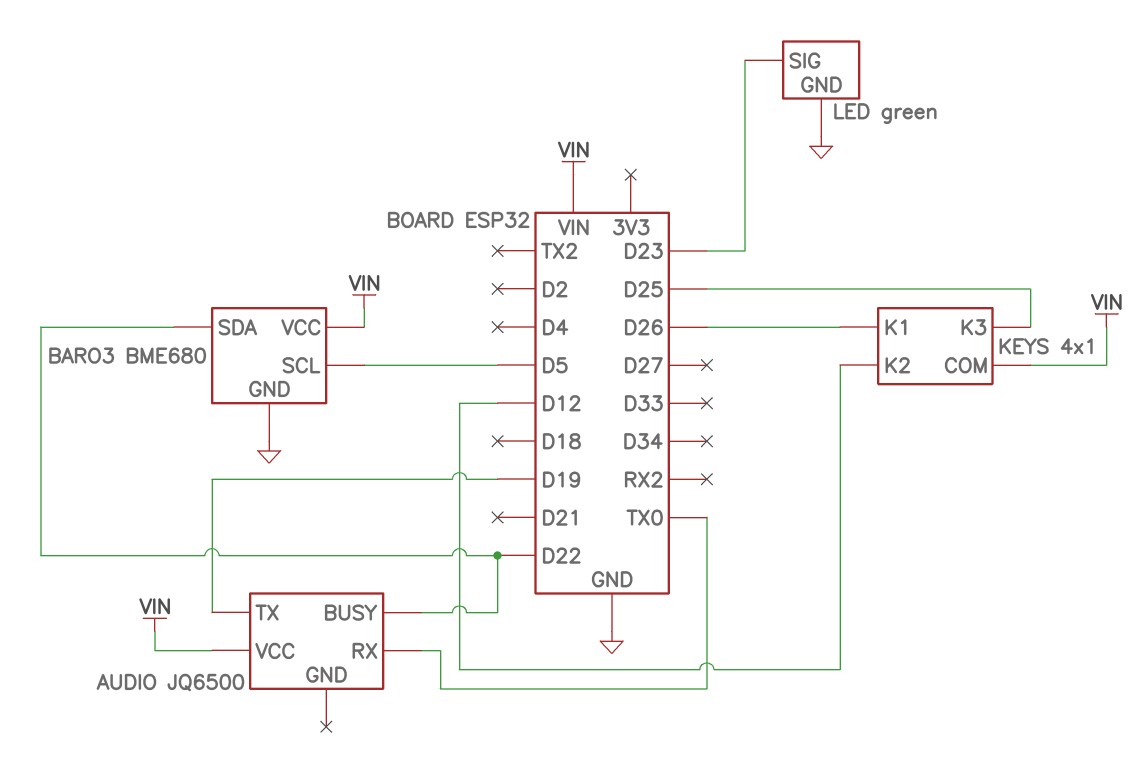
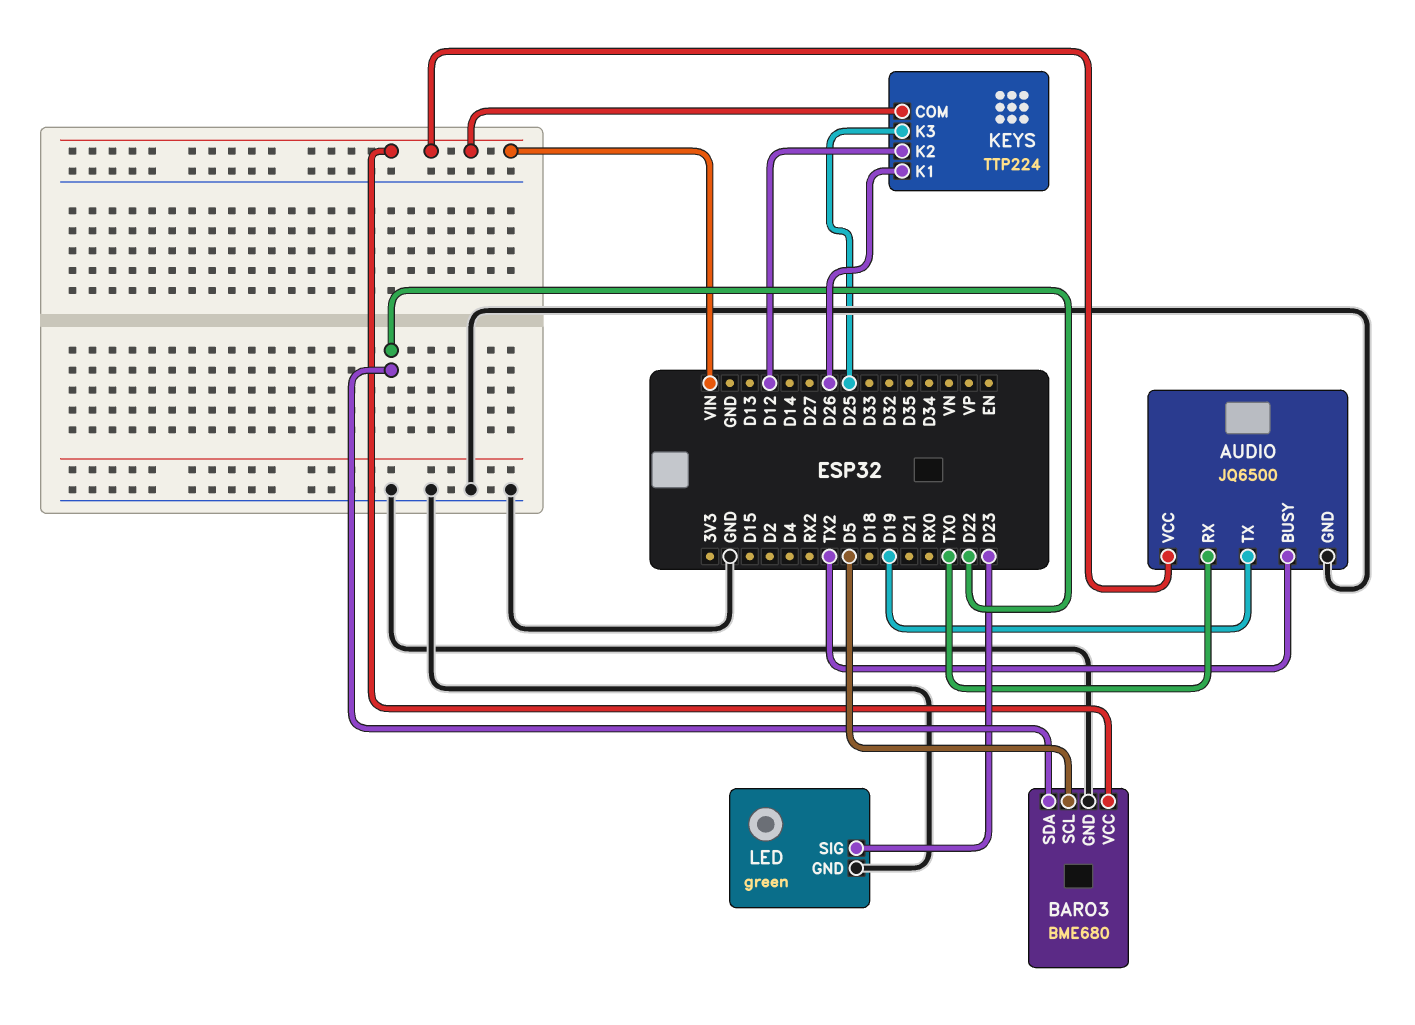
AUDIO pin BUSY: D22 -> TX2
AUDIO pin GND: none -> GND
KEYS: 4x1 -> TTP224

